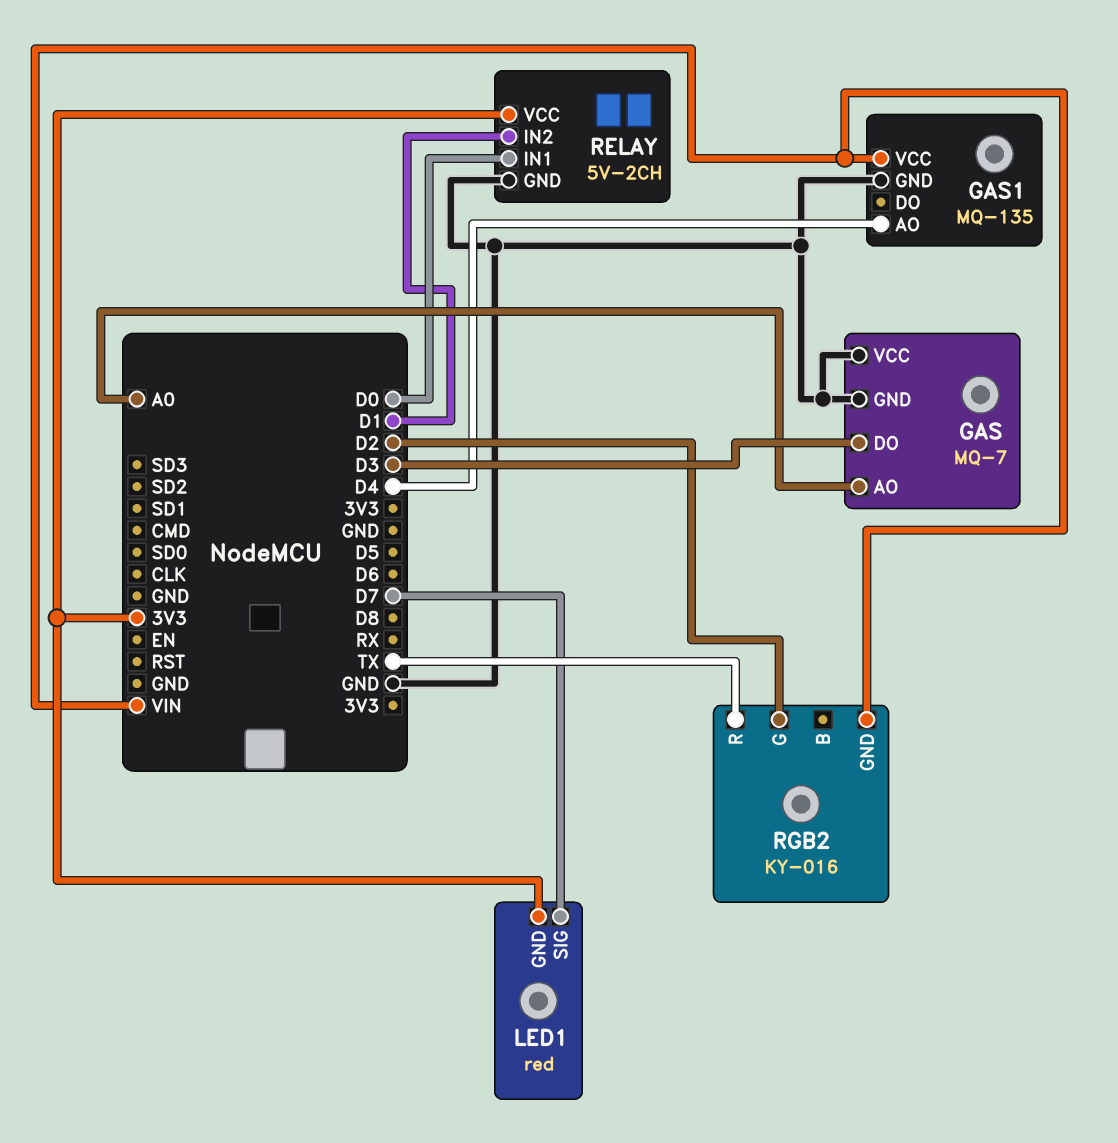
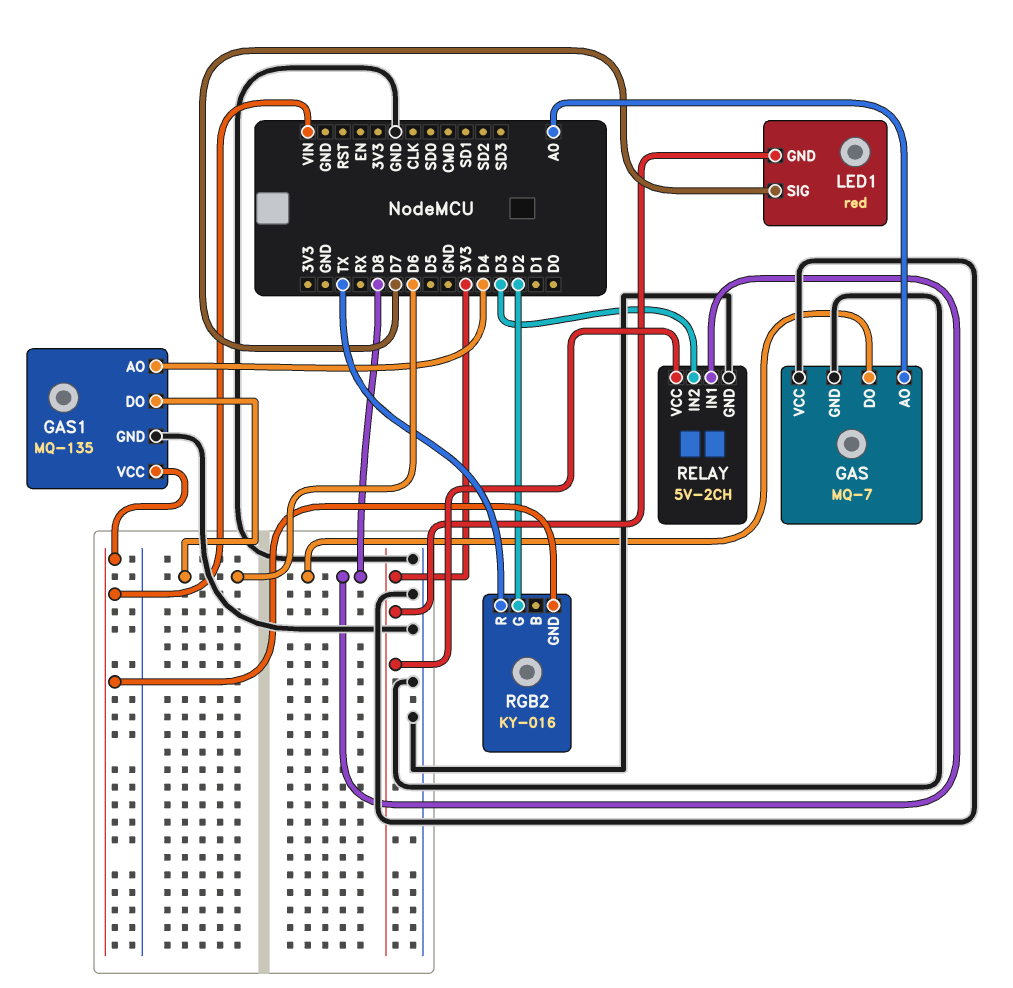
GAS pin DO: D3 -> D8
GAS1 pin DO: none -> D6
RELAY pin IN1: D0 -> D8
RELAY pin IN2: D1 -> D3

